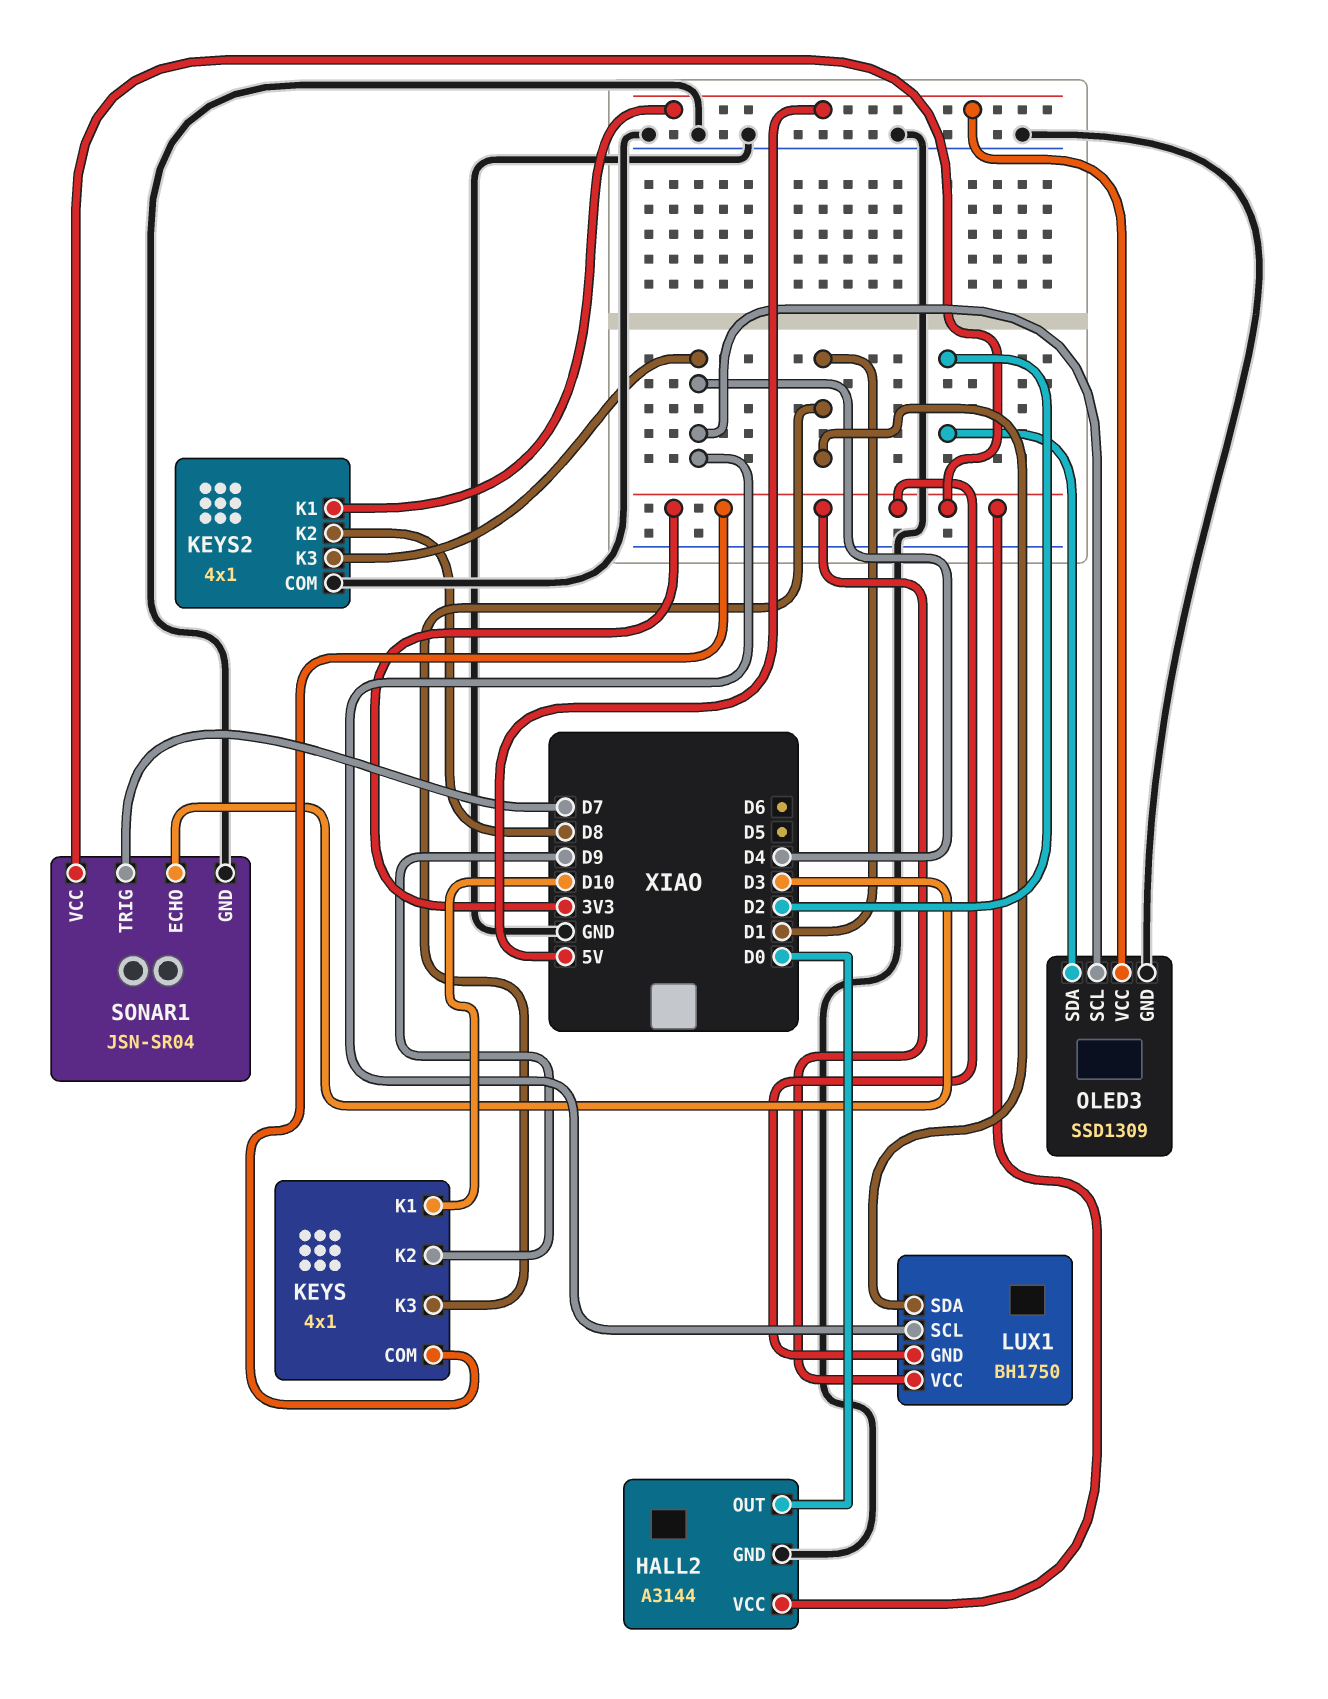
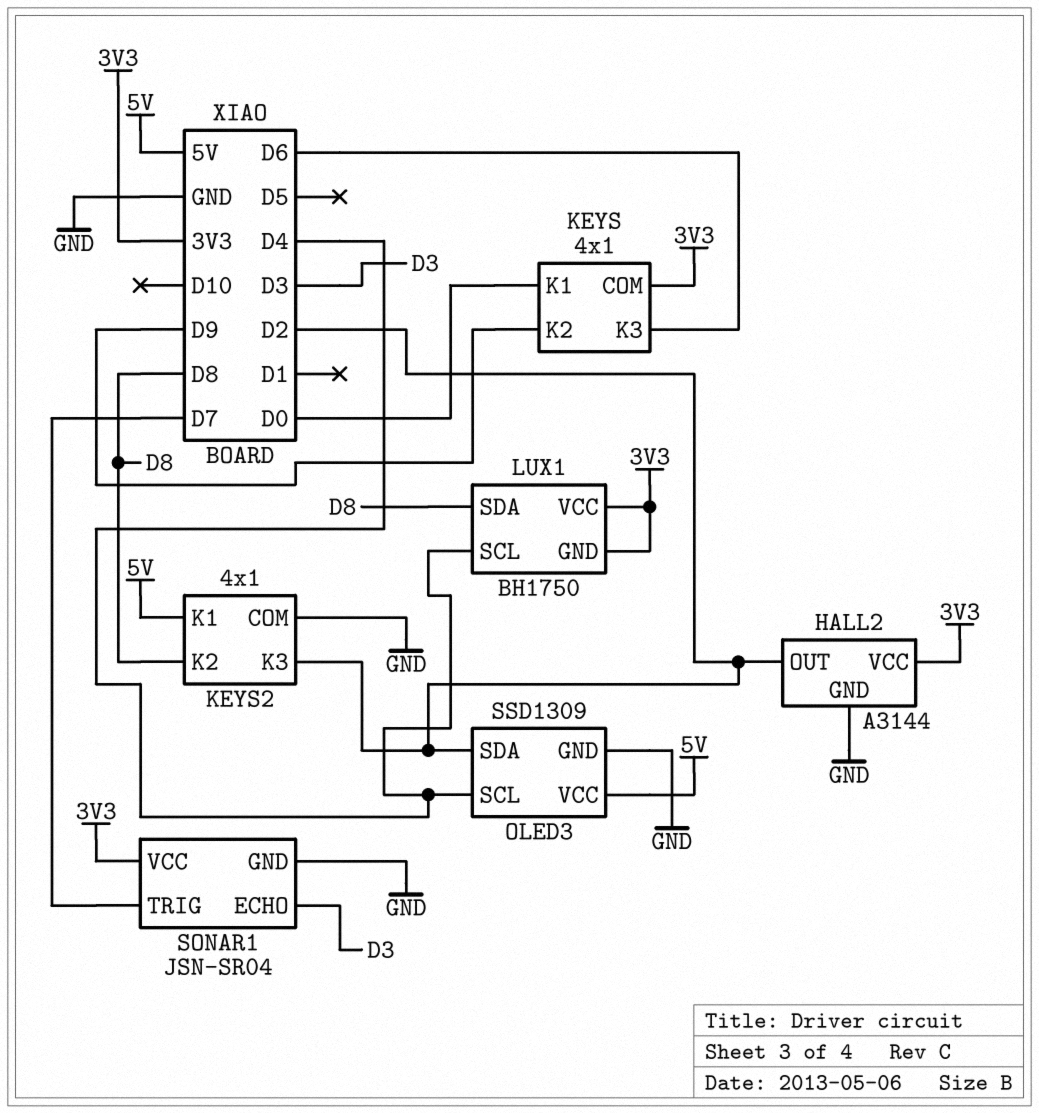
HALL2 pin OUT: D0 -> D2
KEYS pin K1: D10 -> D0
KEYS pin K3: D1 -> D6
KEYS2 pin K3: D4 -> D2
LUX1 pin SDA: D1 -> D8

